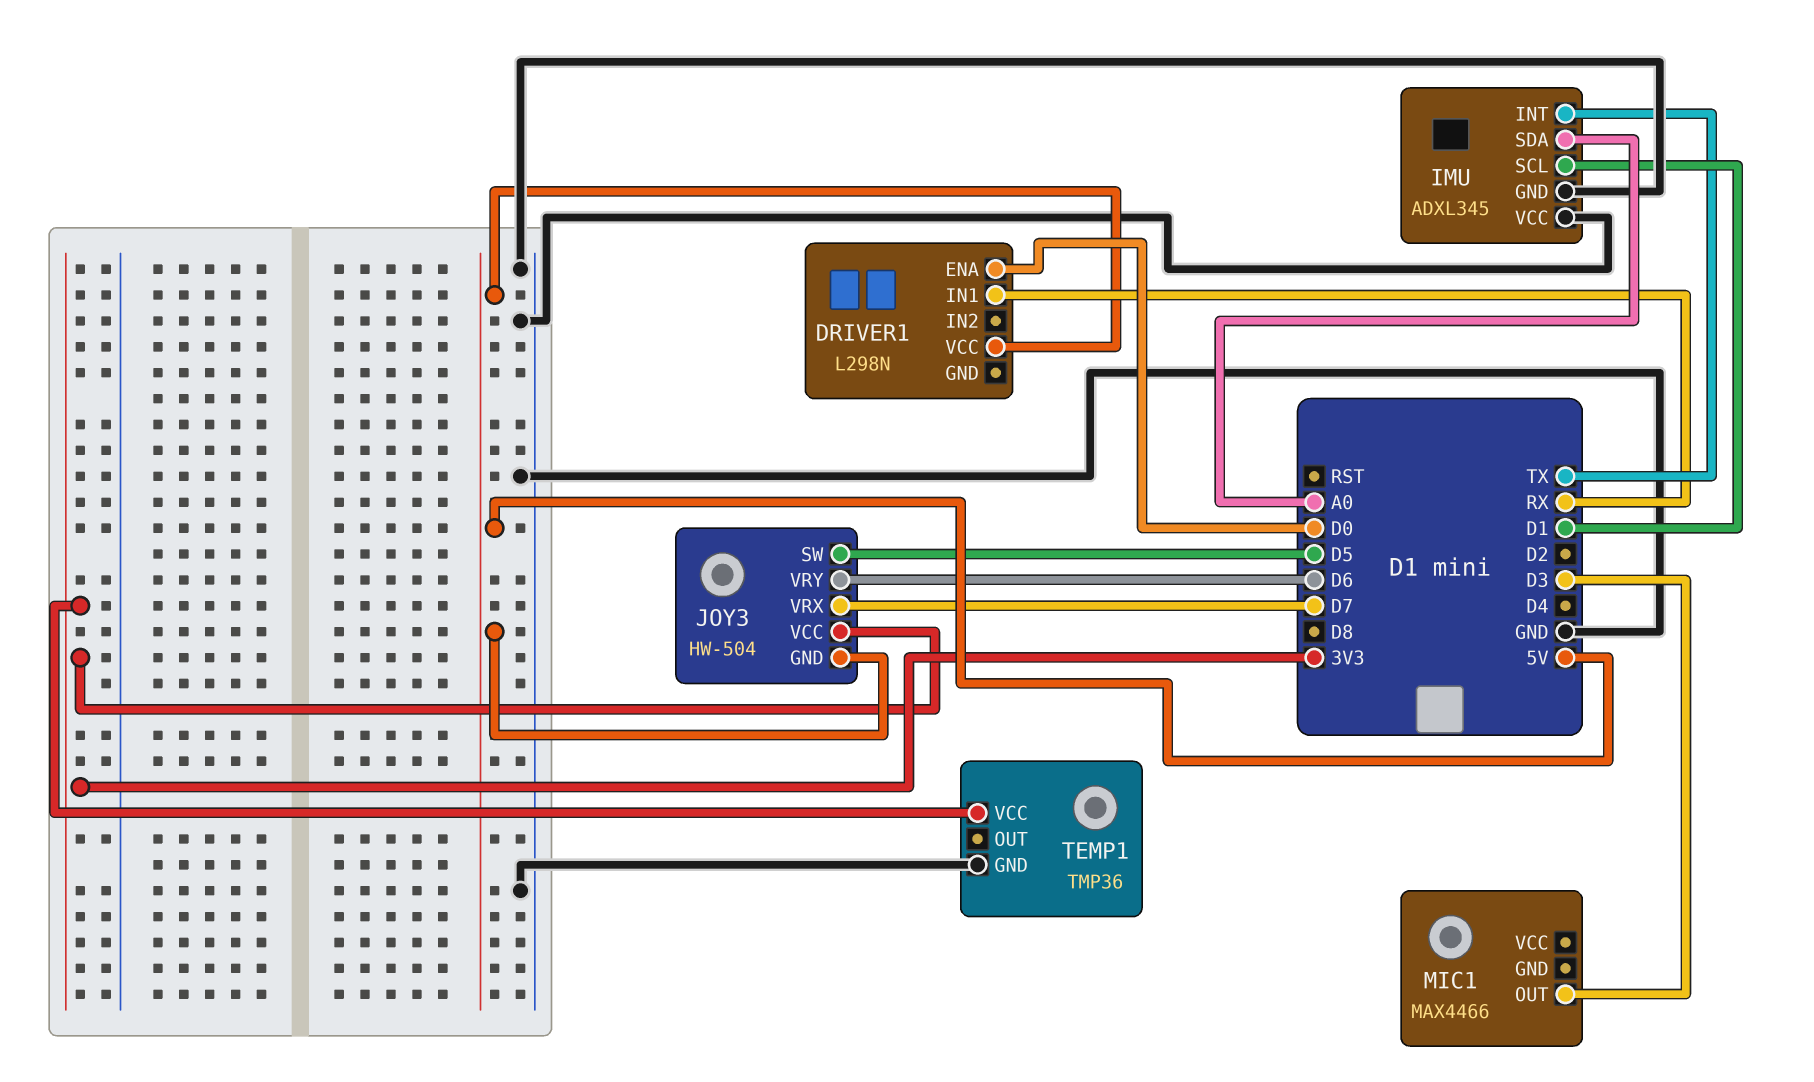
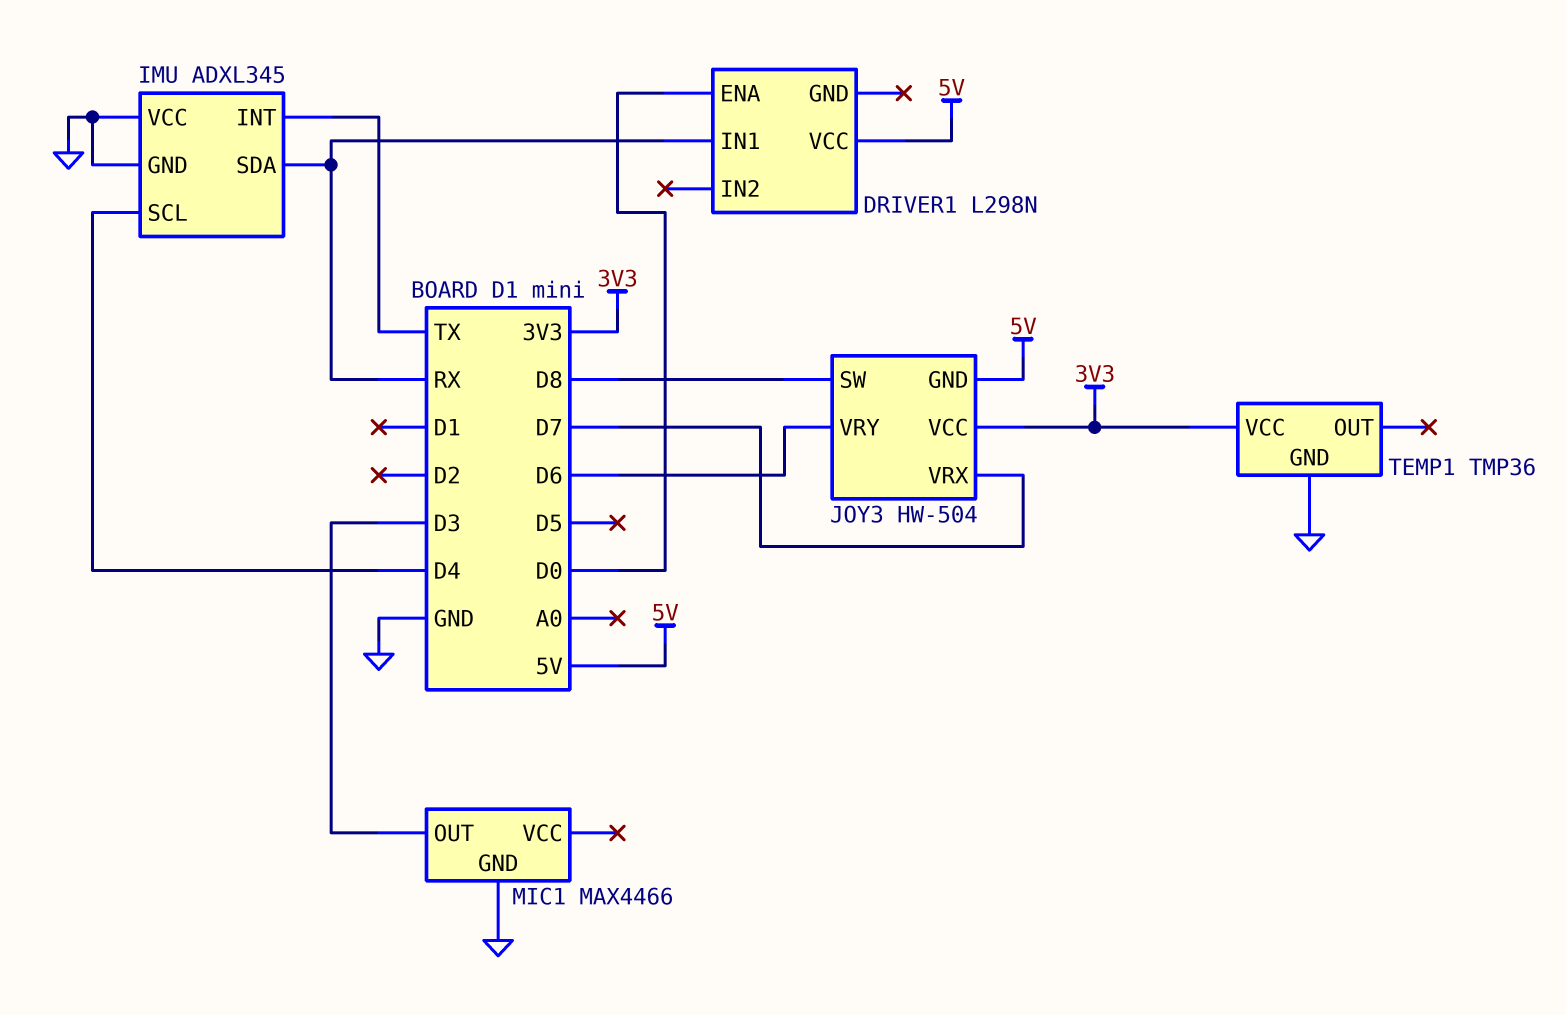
IMU pin SCL: D1 -> D4
IMU pin SDA: A0 -> RX
JOY3 pin SW: D5 -> D8
MIC1 pin GND: none -> GND

